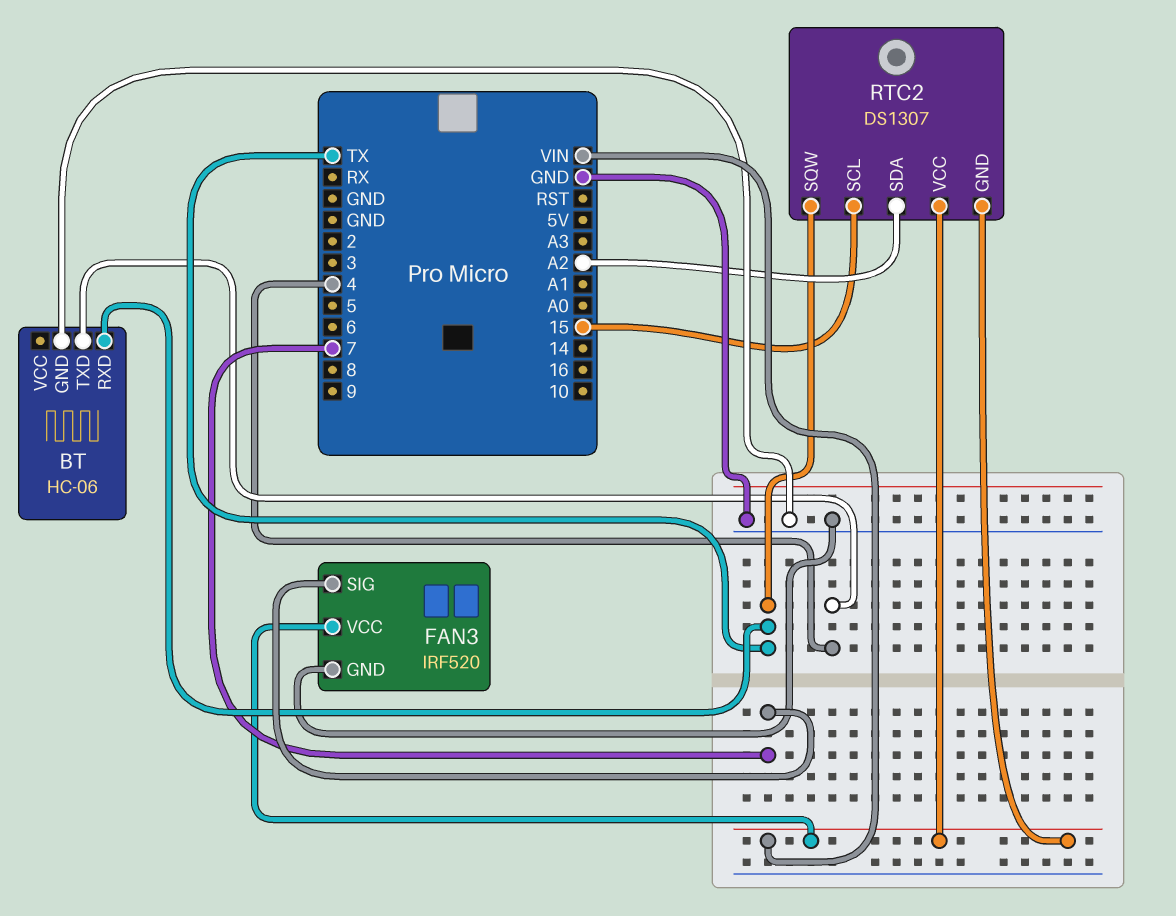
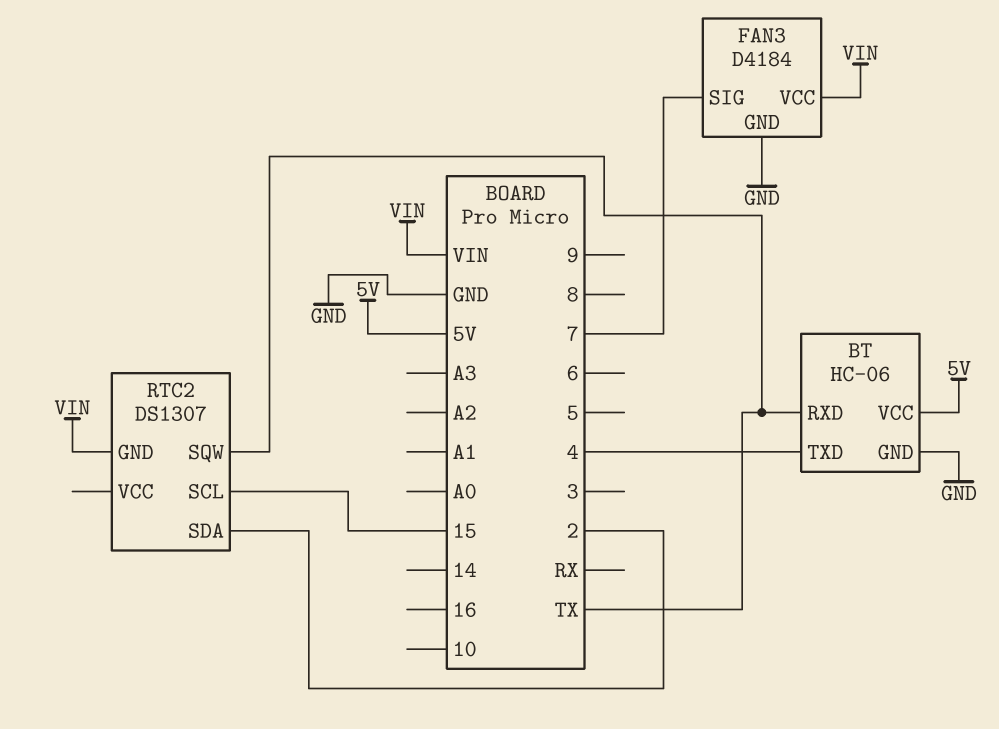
BT pin VCC: none -> 5V
FAN3: IRF520 -> D4184
RTC2 pin SDA: A2 -> 2
RTC2 pin VCC: VIN -> none

